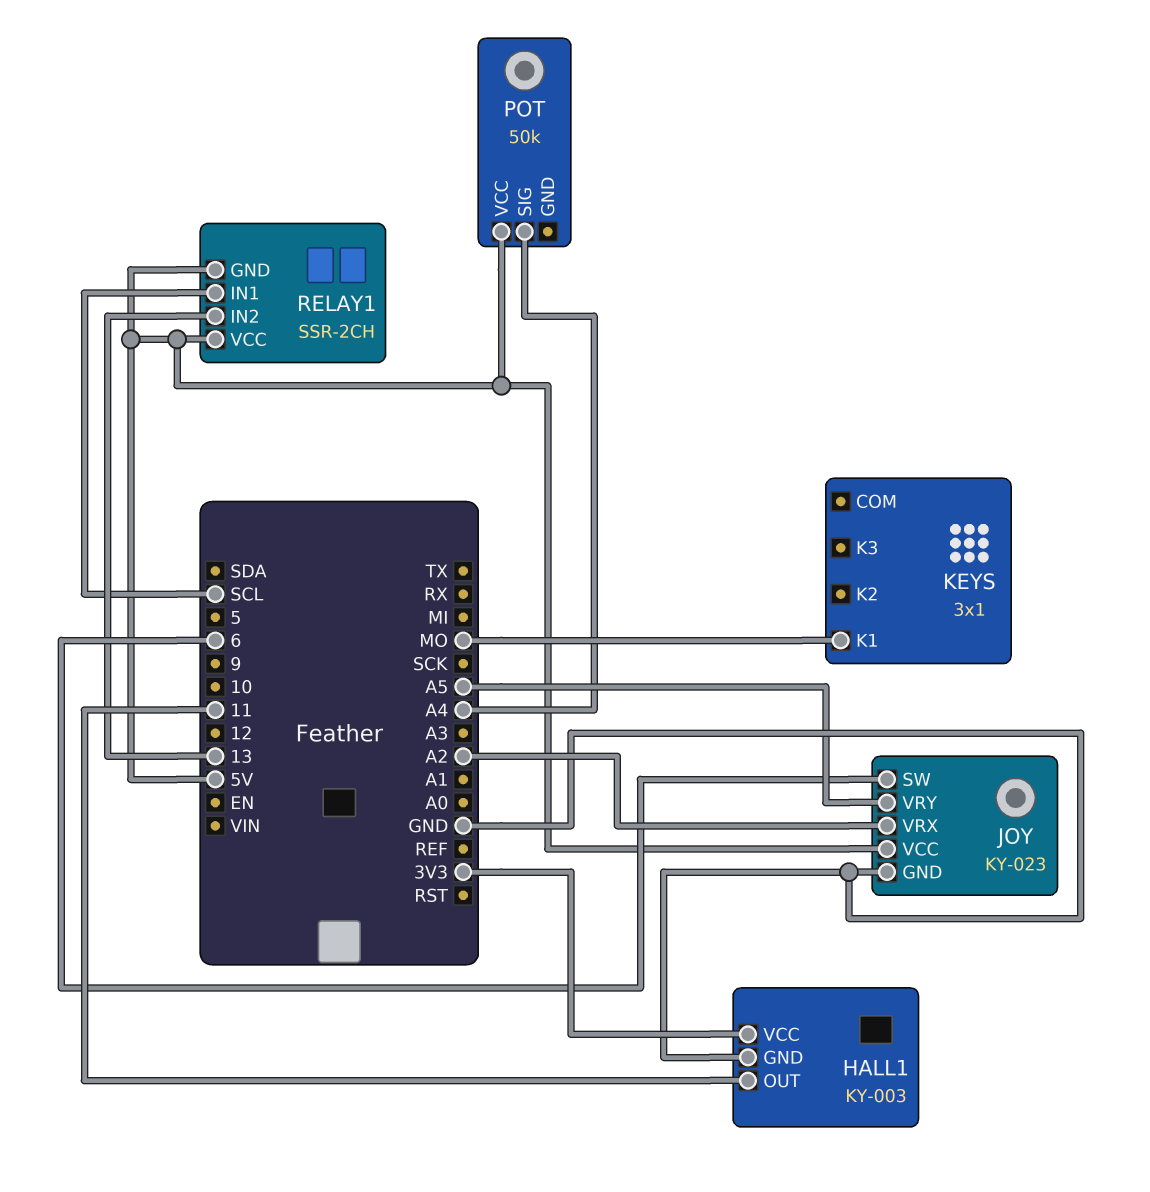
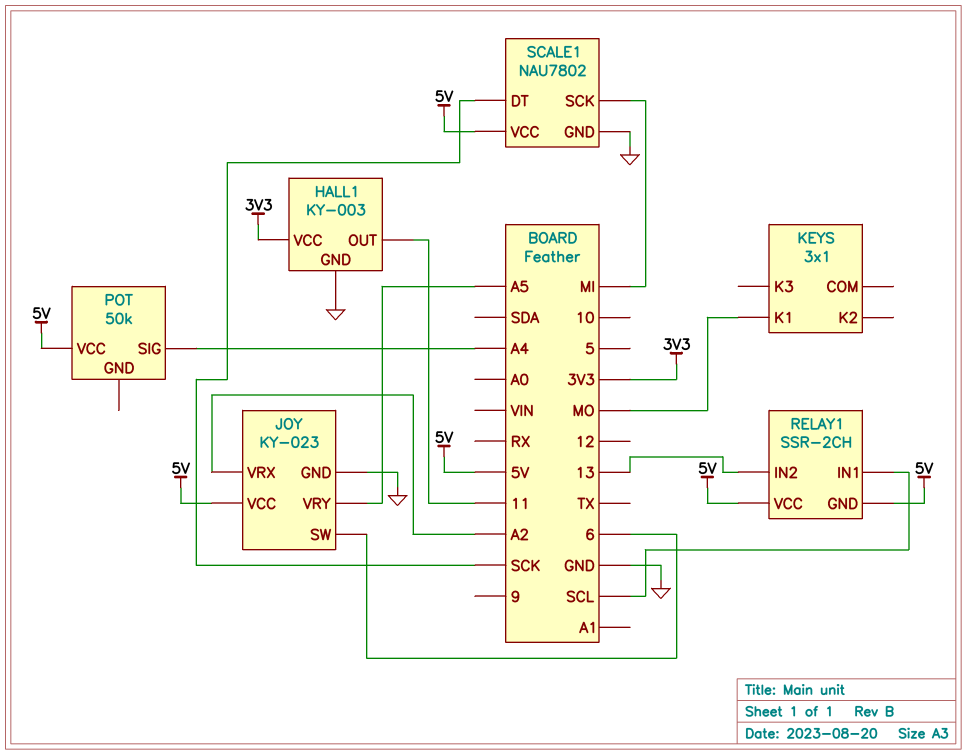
SCALE1: none -> NAU7802
SCALE1 pin DT: none -> SCK
SCALE1 pin GND: none -> GND
SCALE1 pin SCK: none -> MI
SCALE1 pin VCC: none -> 5V

